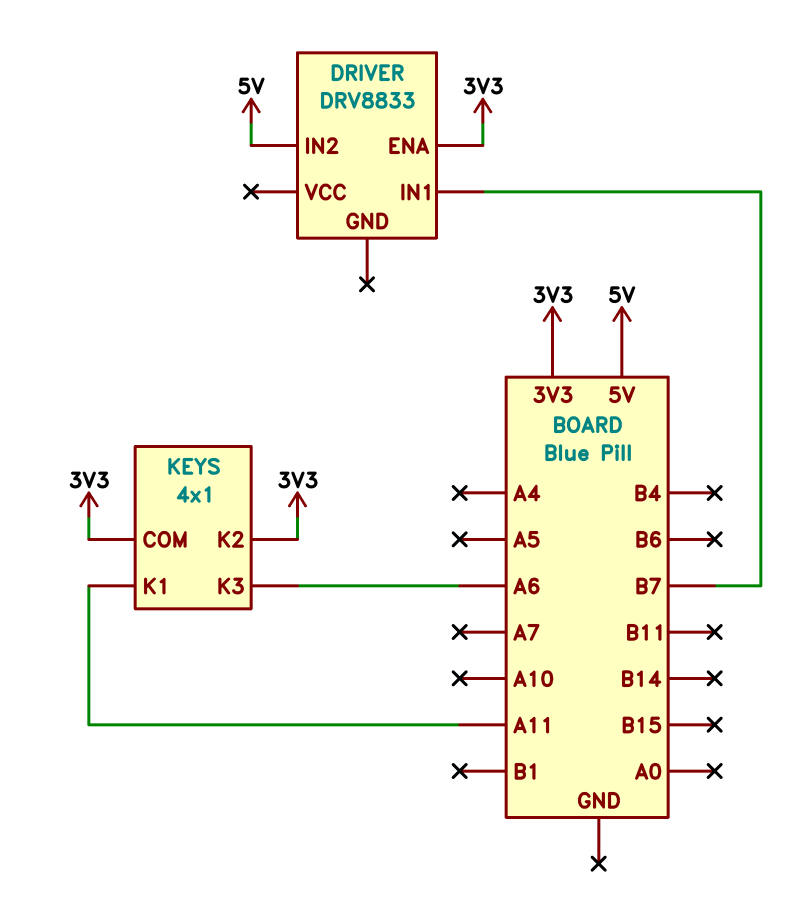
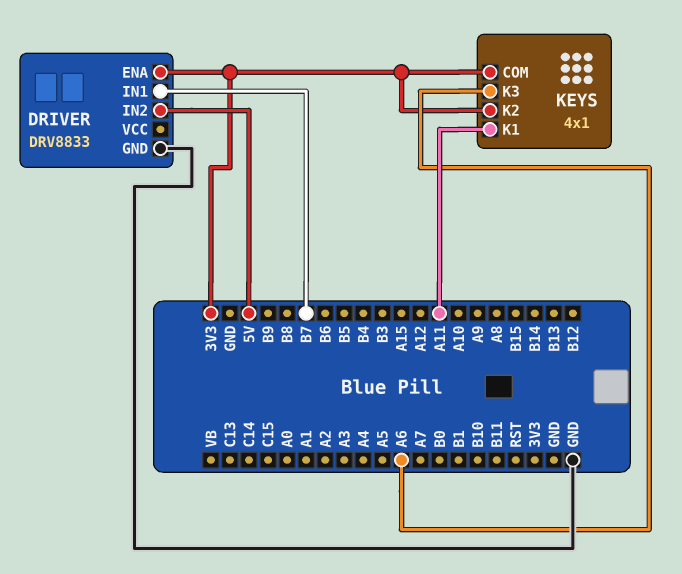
DRIVER pin GND: none -> GND

